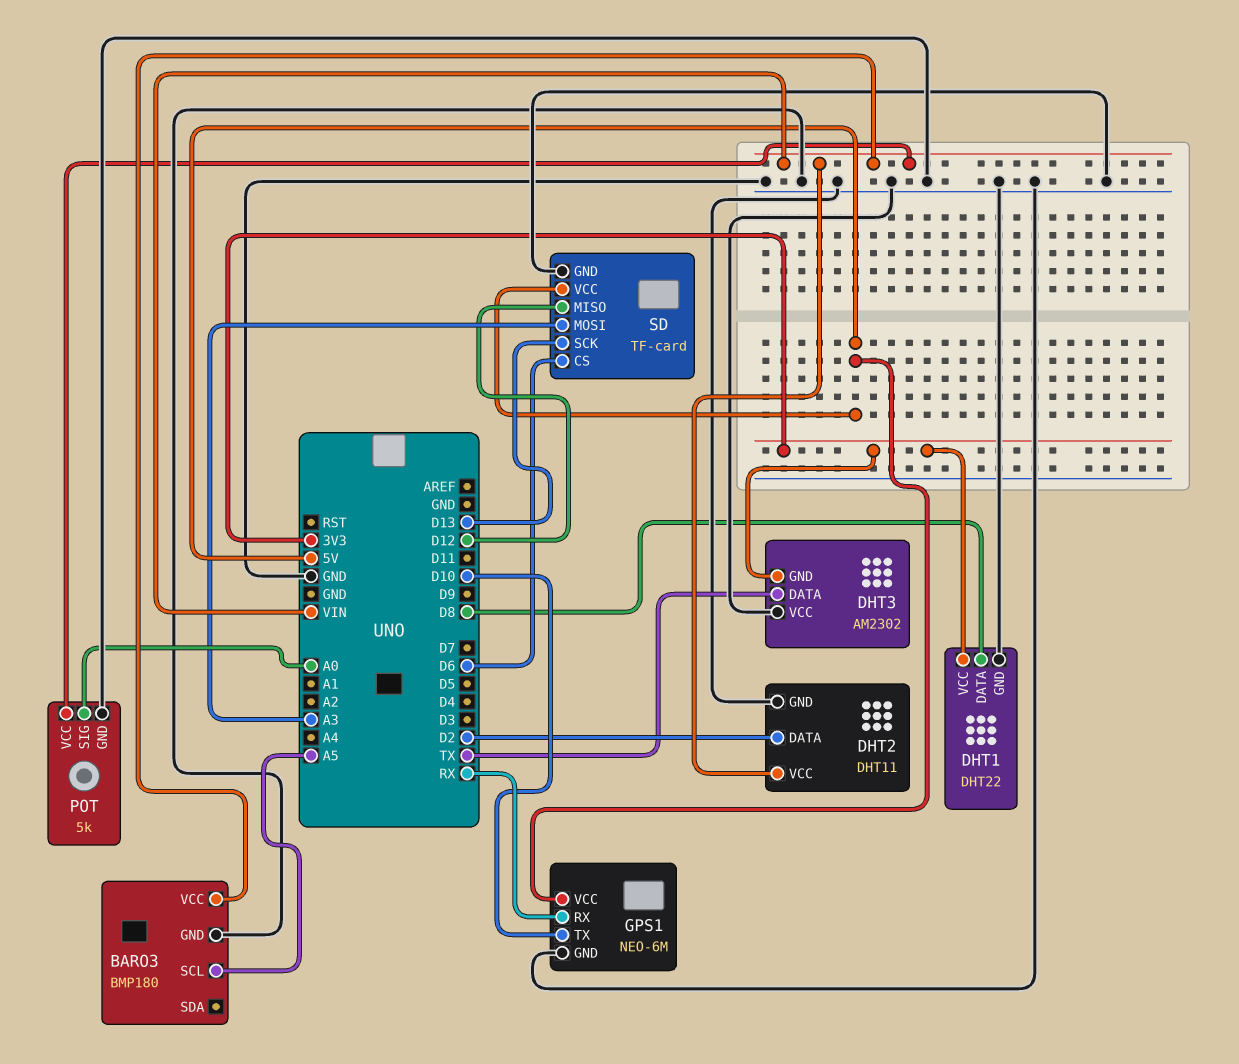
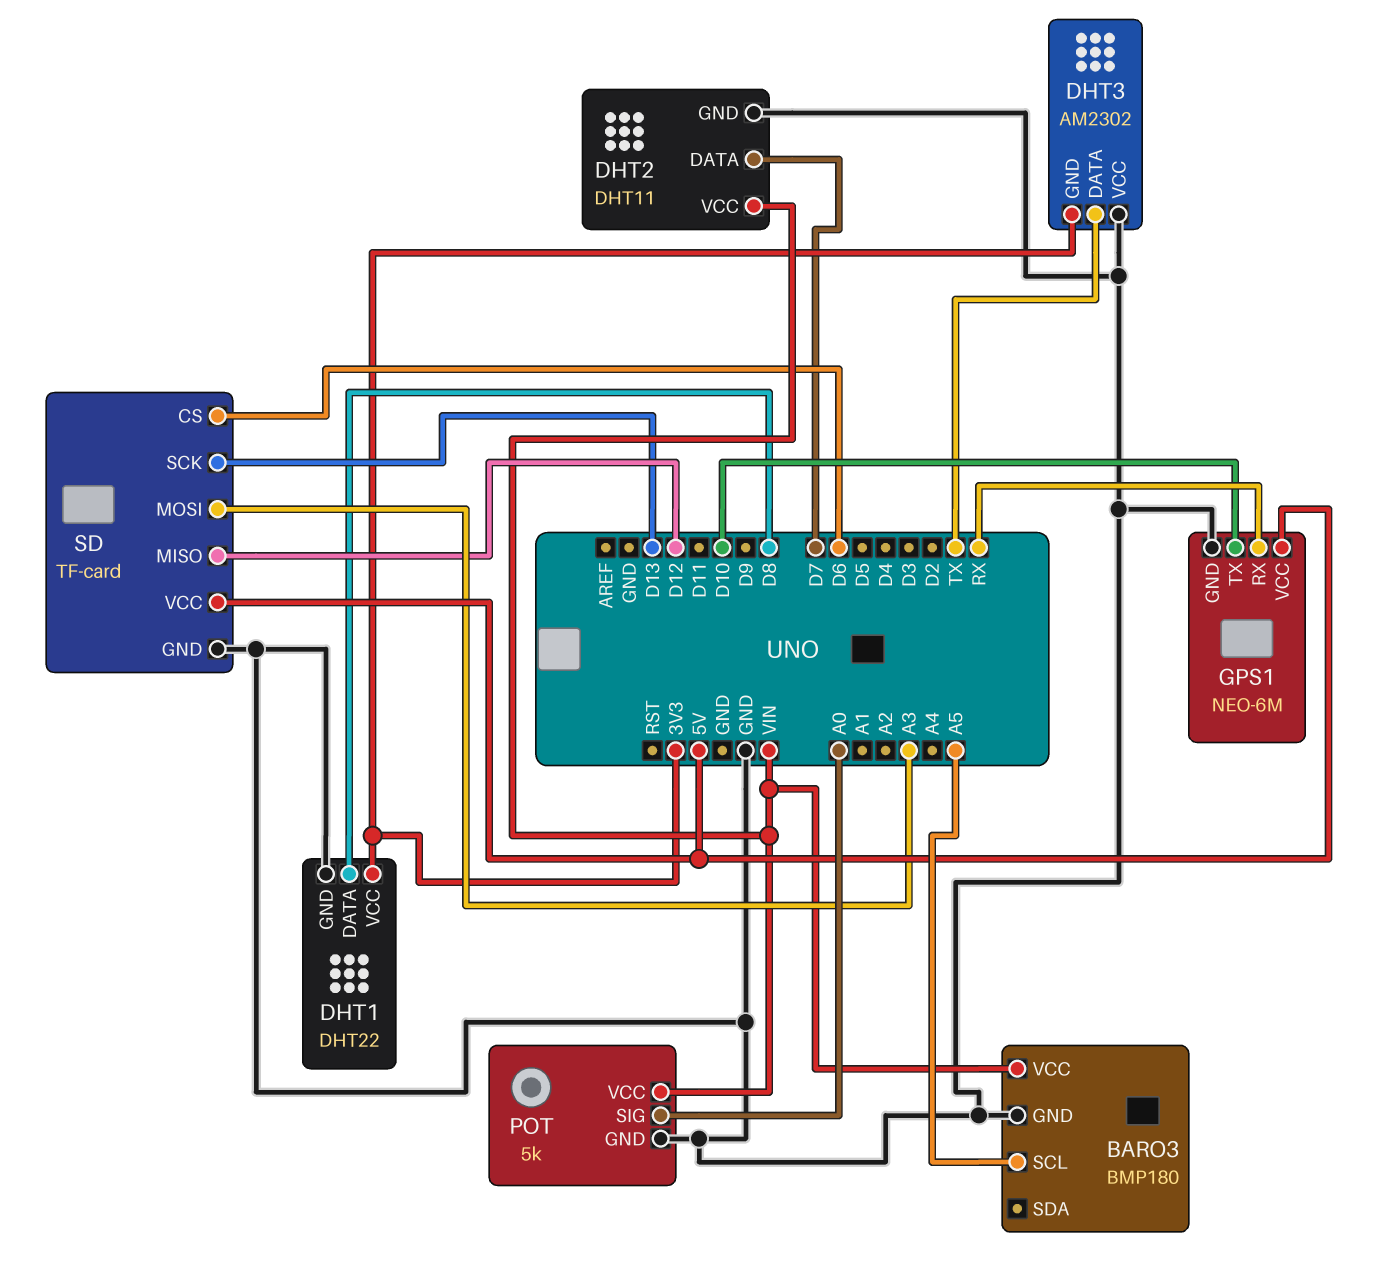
DHT2 pin DATA: D2 -> D7

